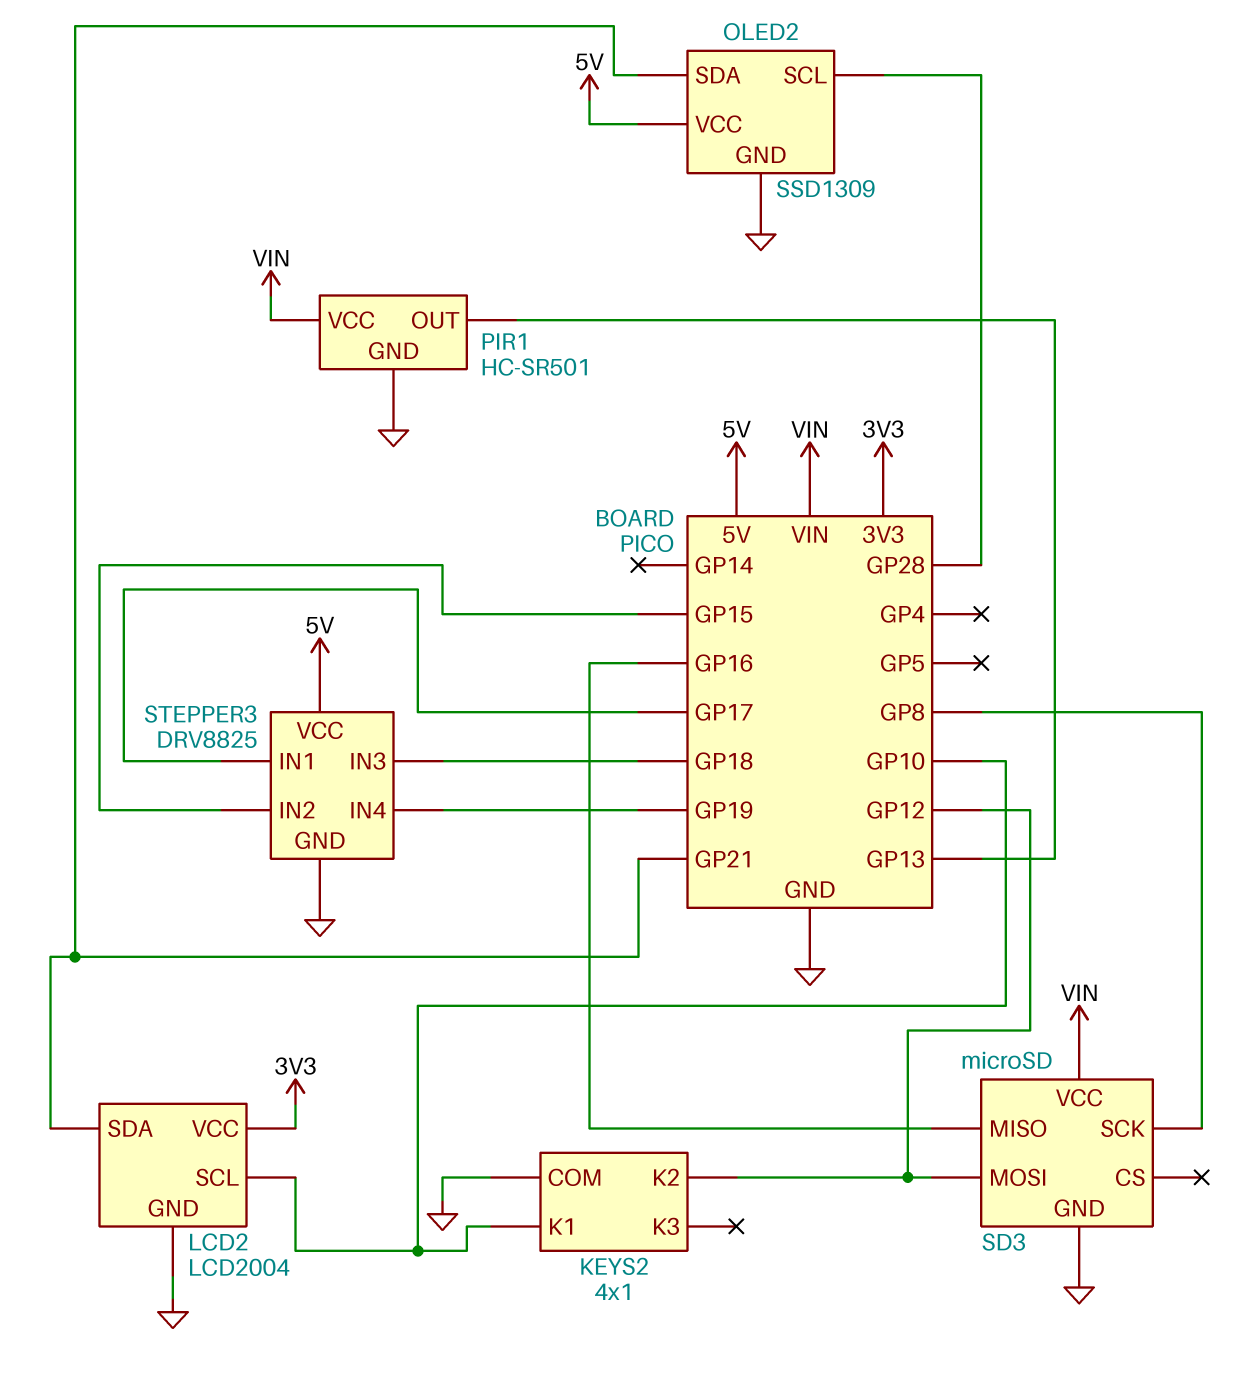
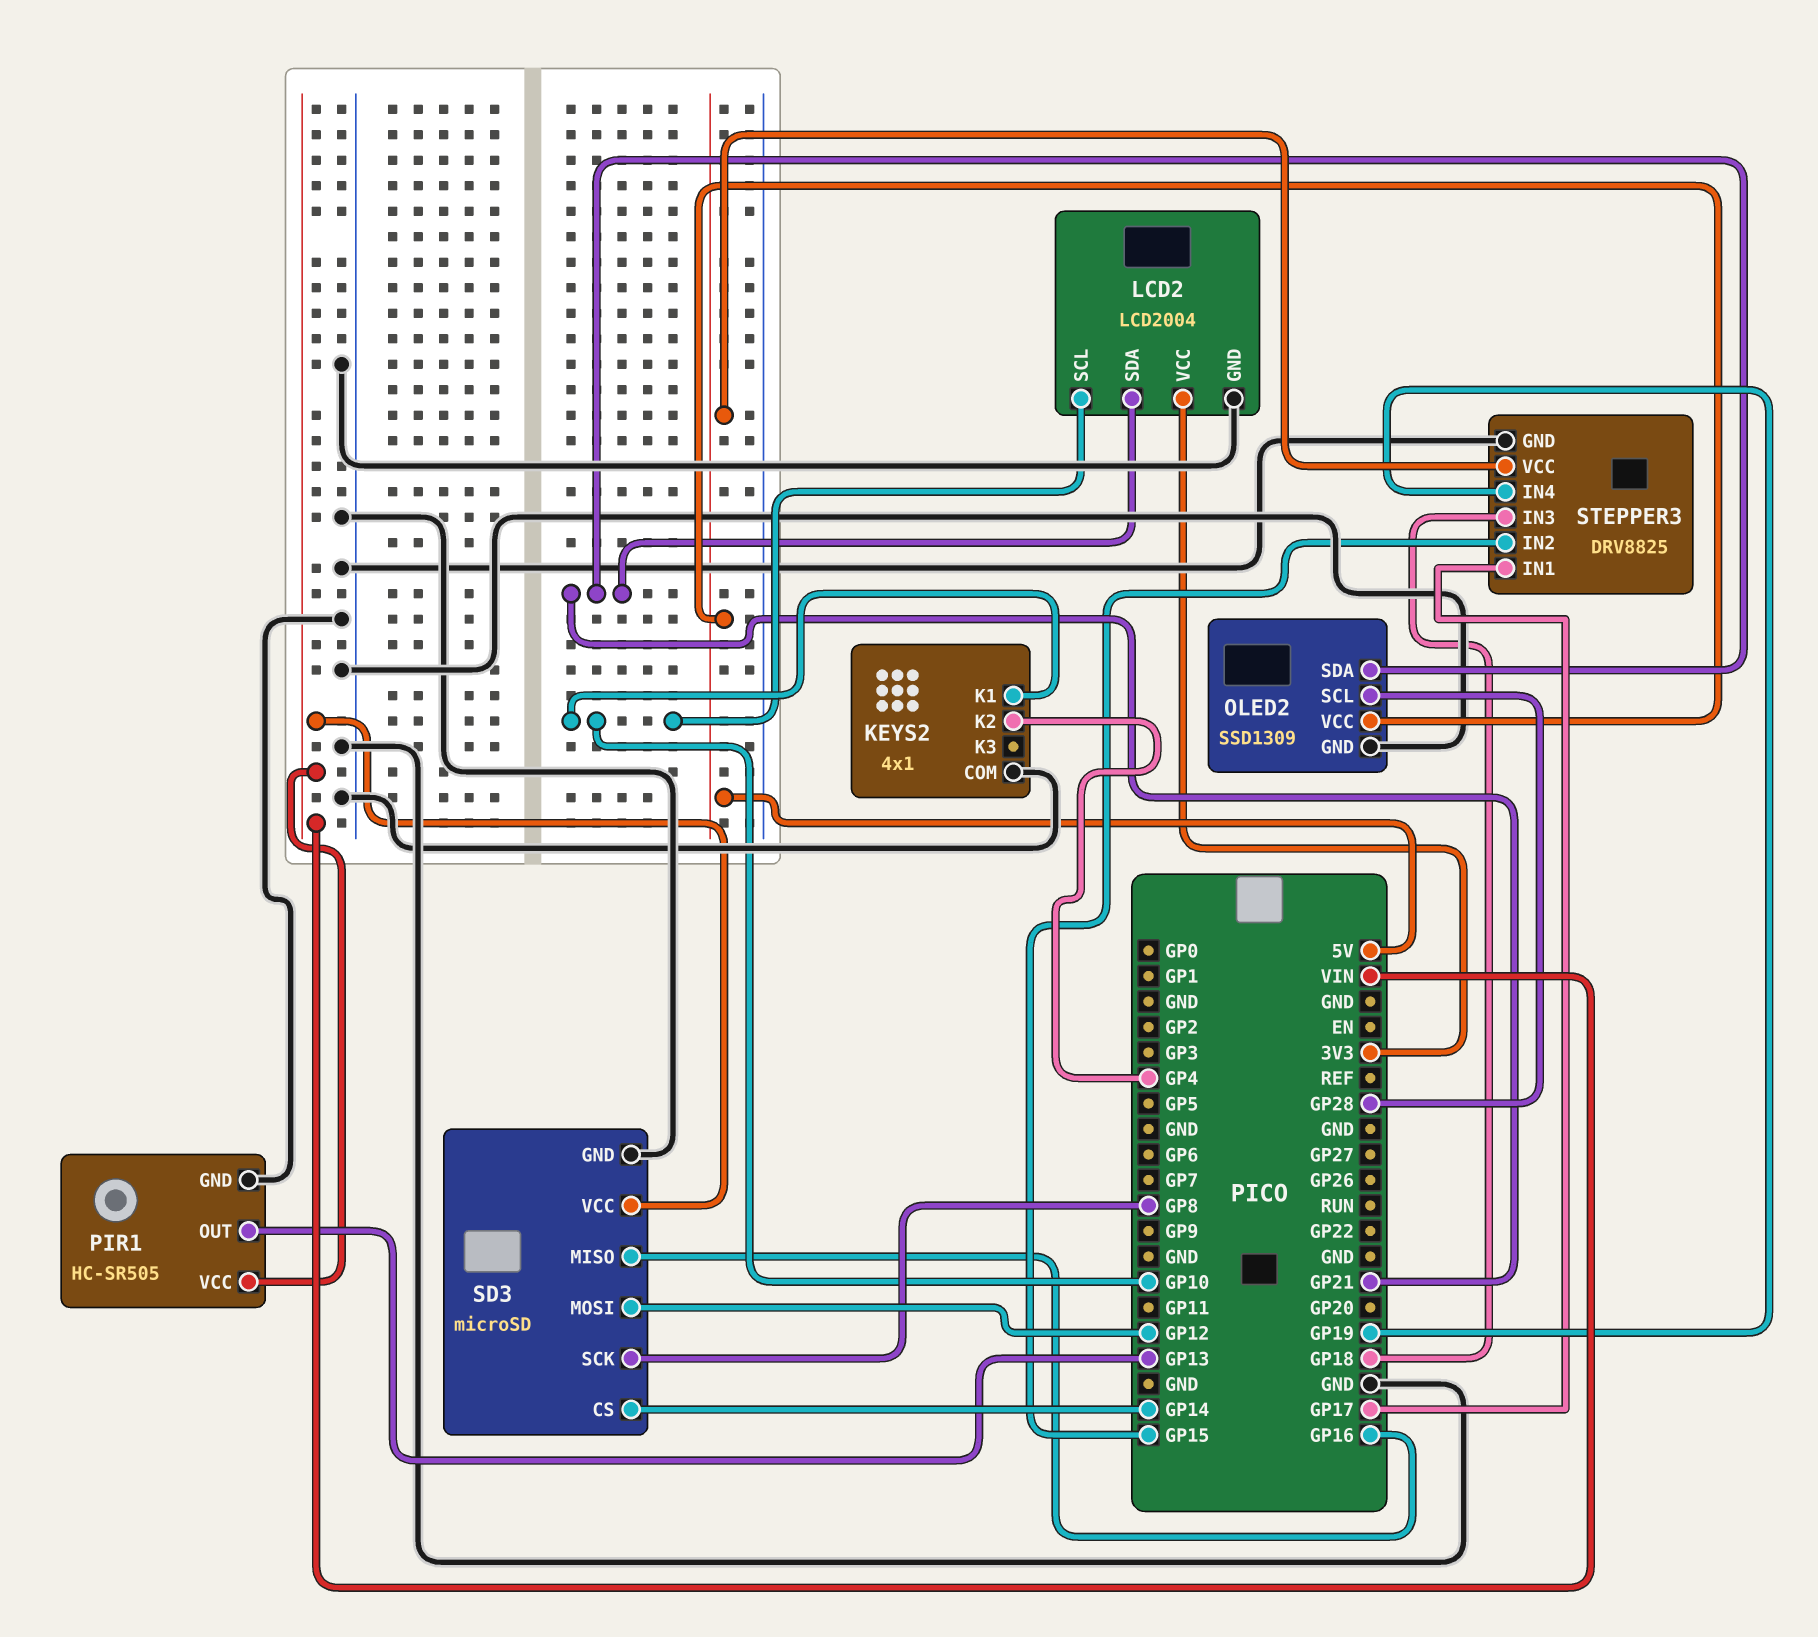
KEYS2 pin K2: GP12 -> GP4
PIR1: HC-SR501 -> HC-SR505
SD3 pin CS: none -> GP14

